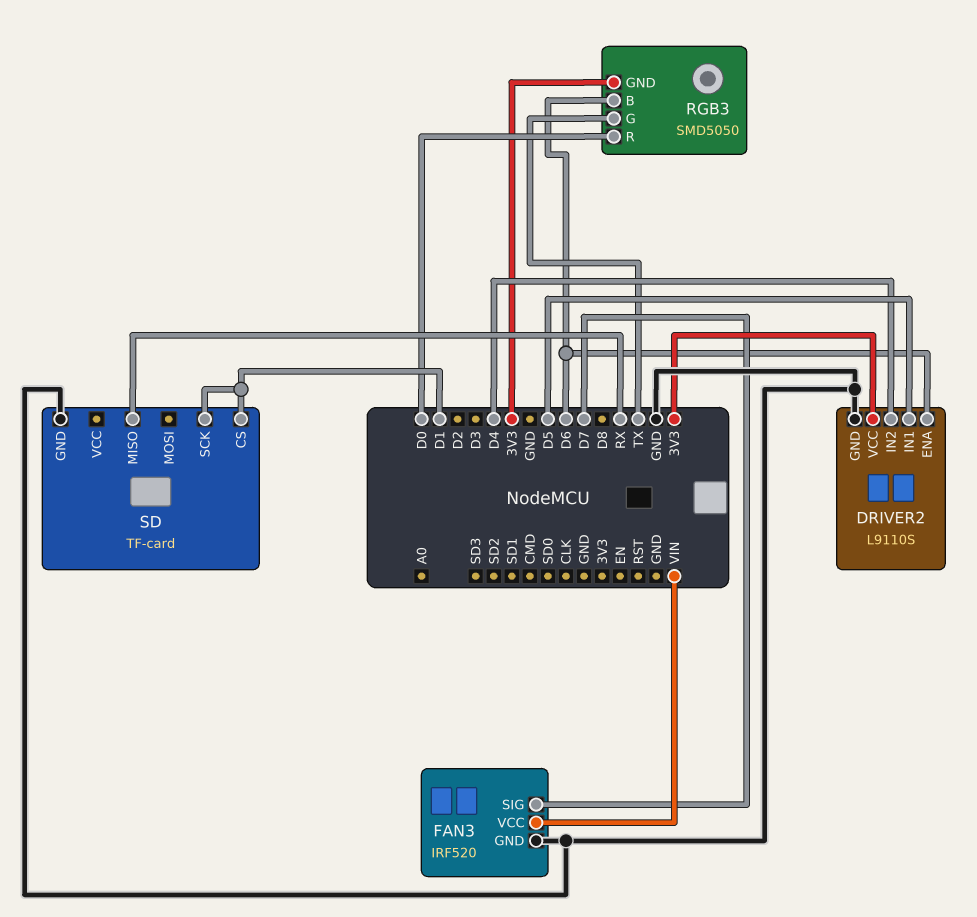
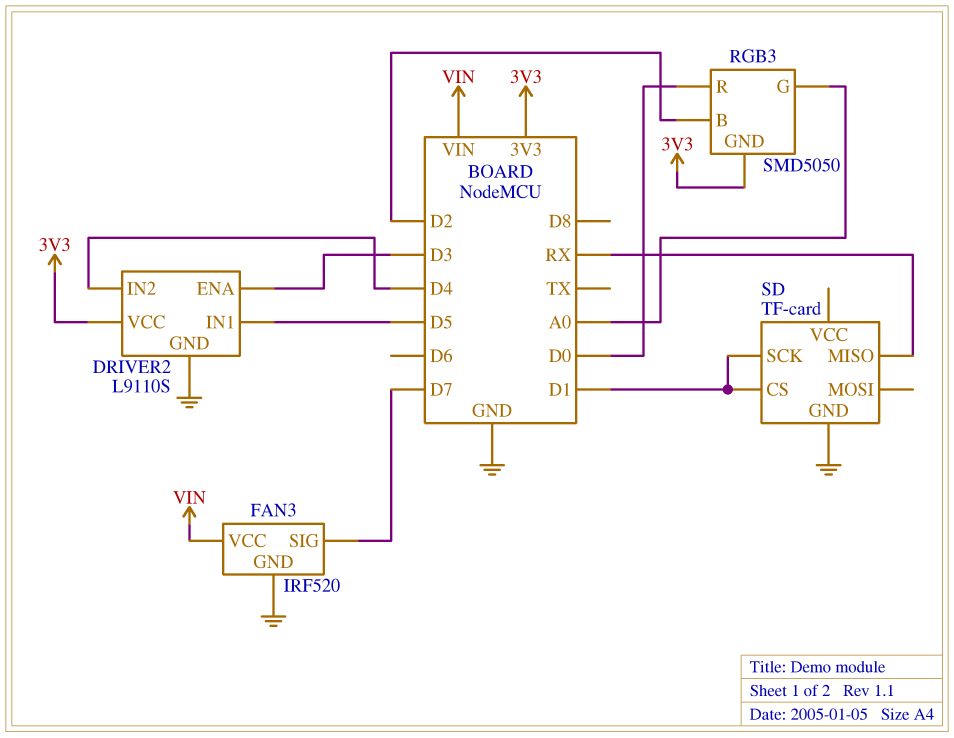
DRIVER2 pin ENA: D6 -> D3
RGB3 pin B: D6 -> D2
RGB3 pin G: TX -> A0

